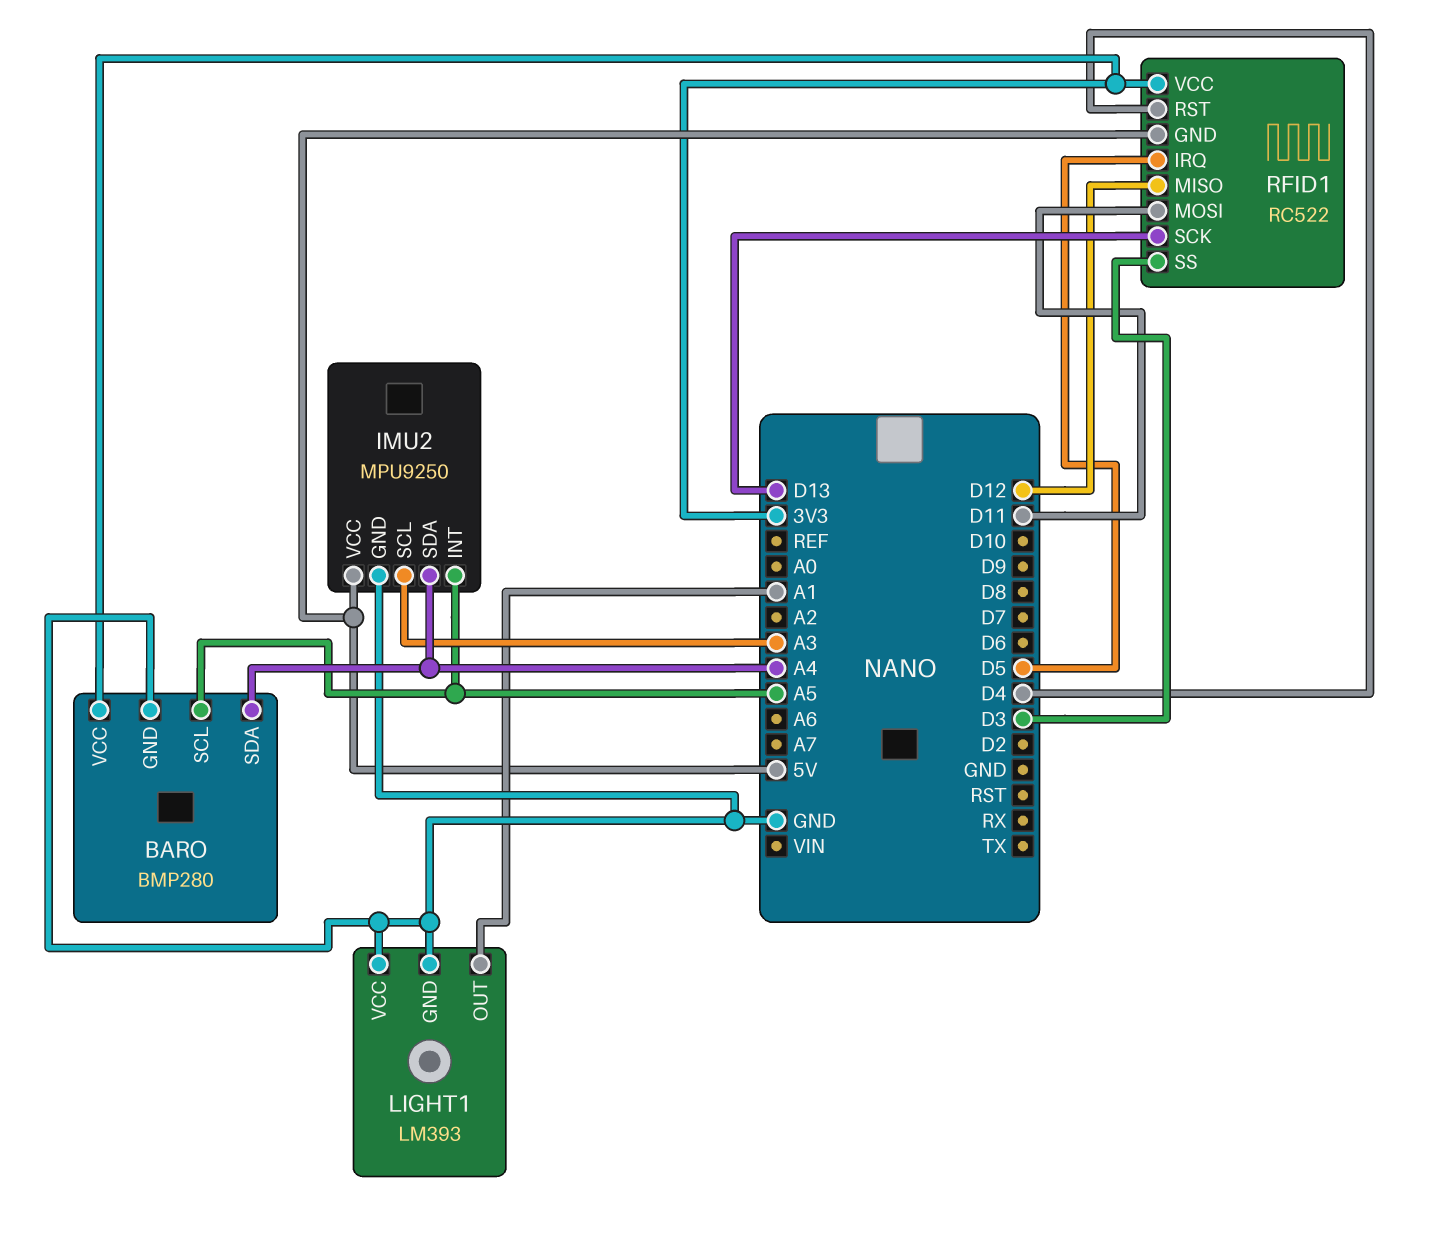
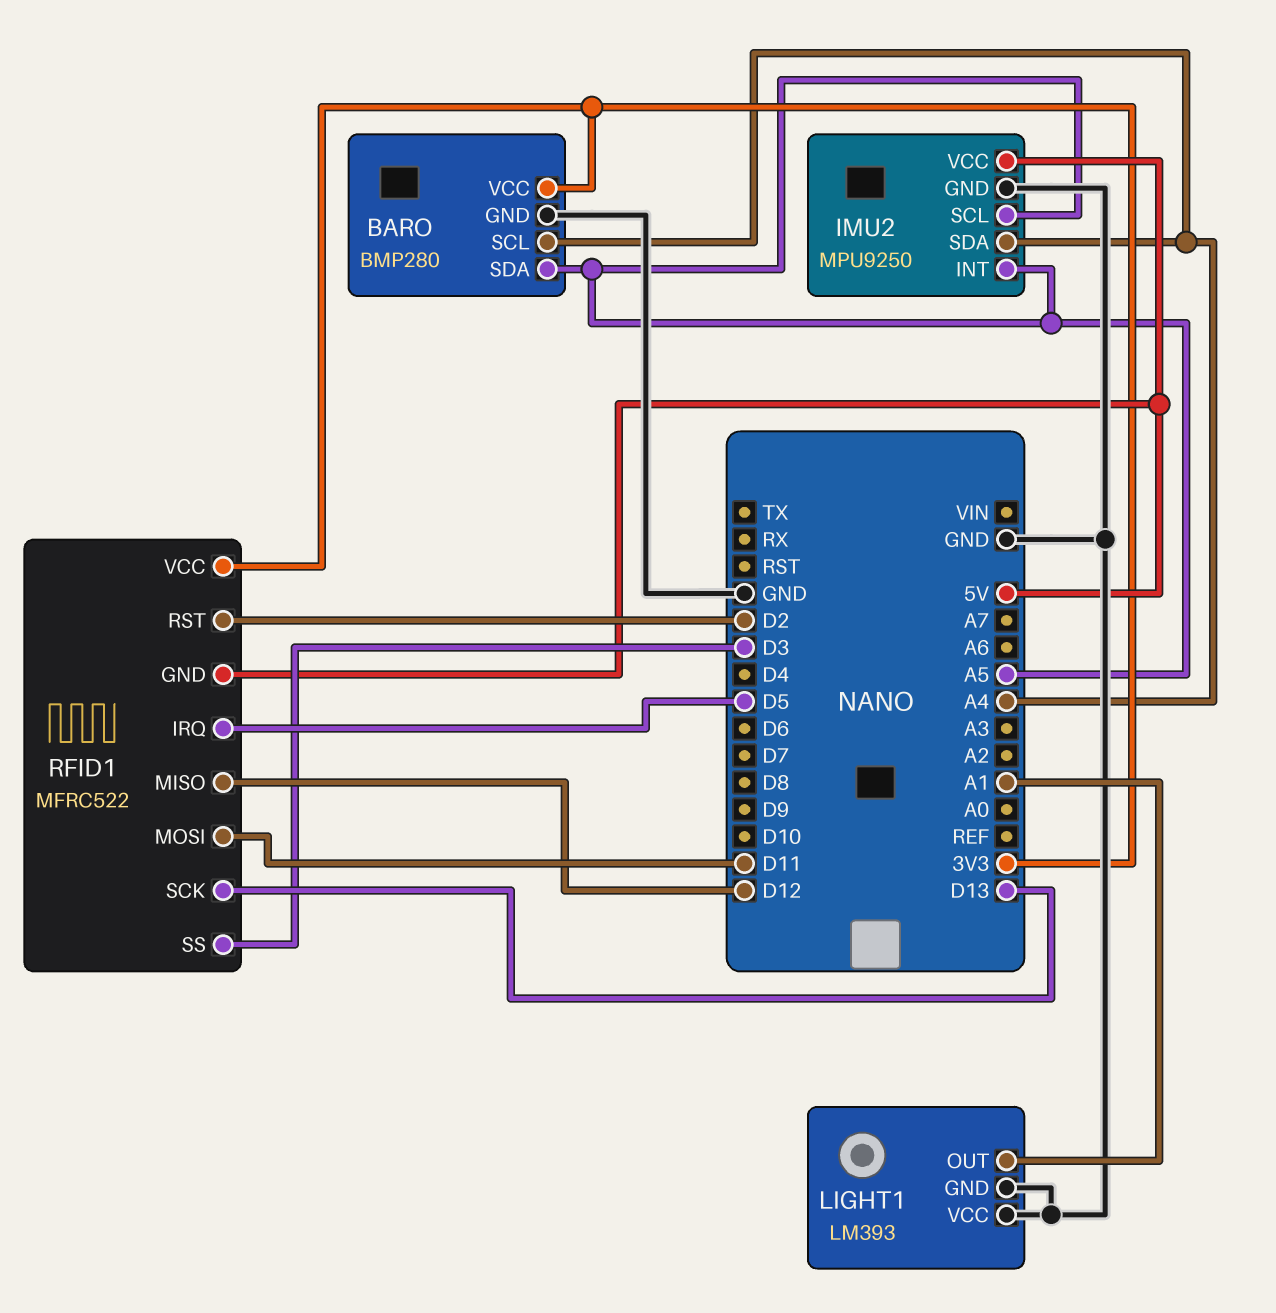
BARO pin SCL: A5 -> A4
BARO pin SDA: A4 -> A5
IMU2 pin SCL: A3 -> A5
RFID1: RC522 -> MFRC522
RFID1 pin RST: D4 -> D2

